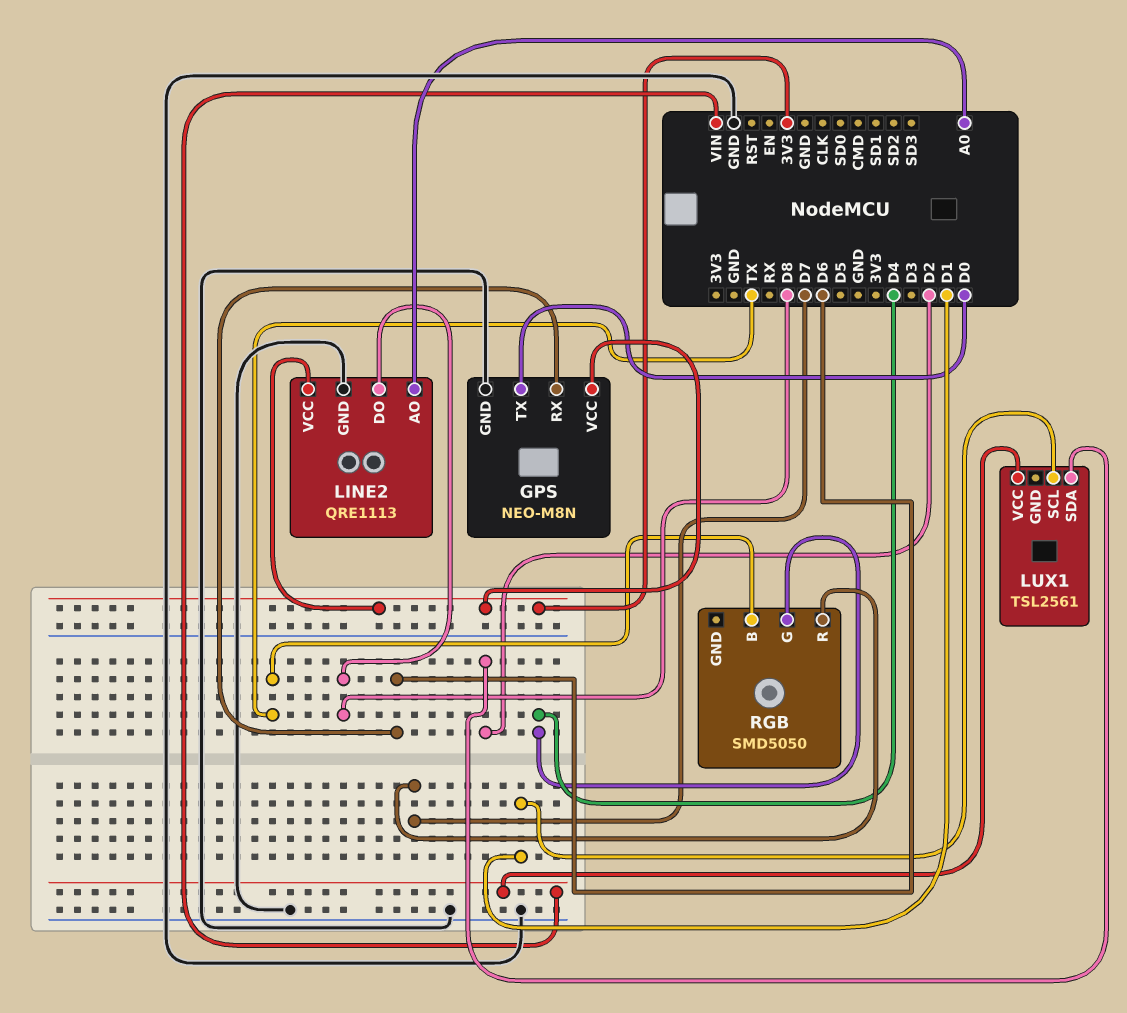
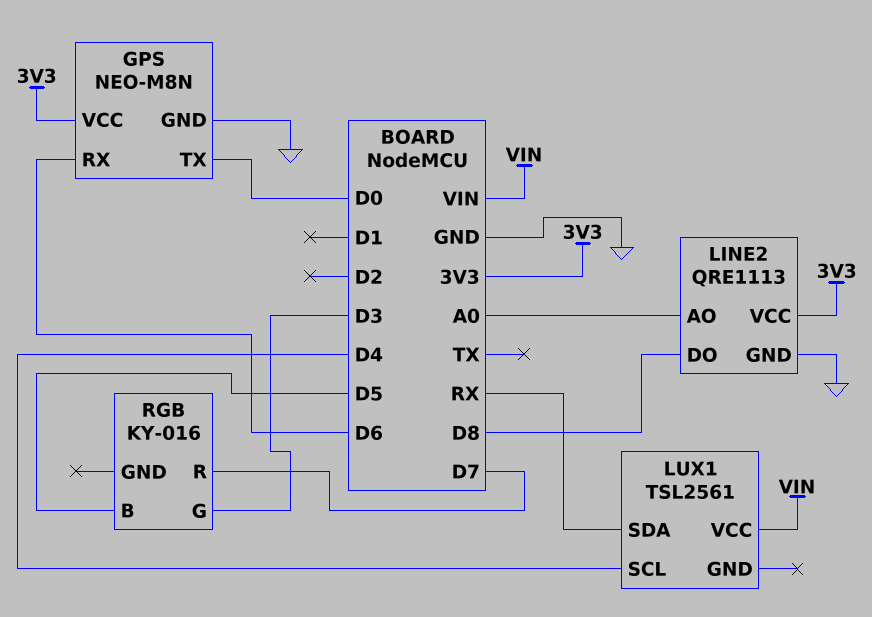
LUX1 pin SCL: D1 -> D4
LUX1 pin SDA: D2 -> RX
RGB: SMD5050 -> KY-016
RGB pin B: TX -> D5
RGB pin G: D4 -> D3

